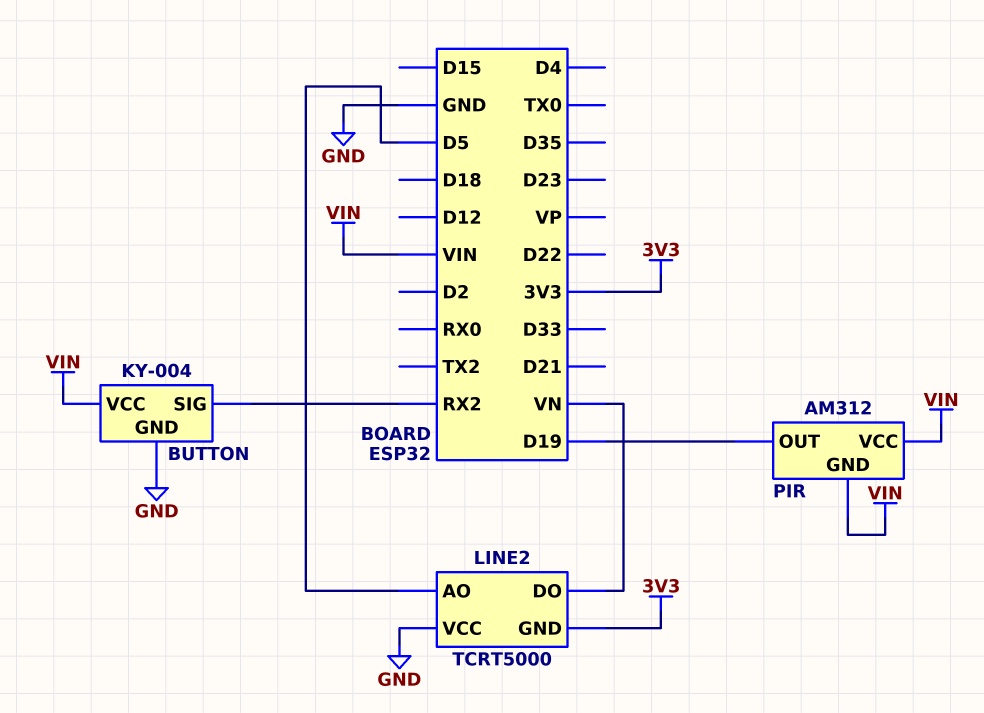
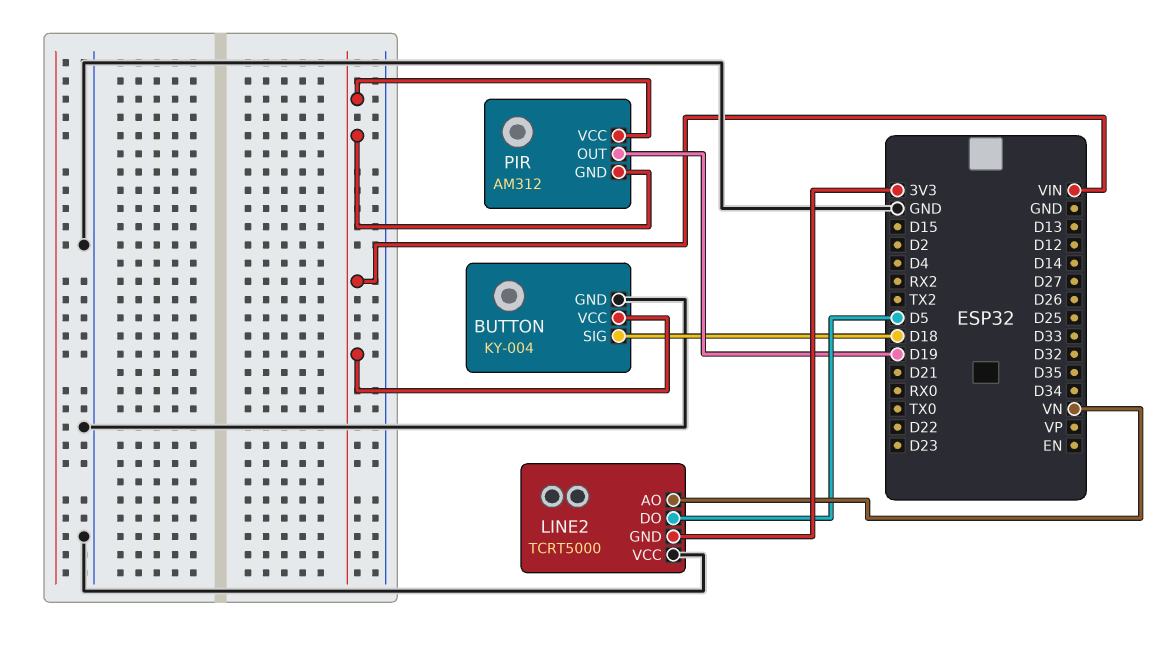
BUTTON pin SIG: RX2 -> D18
LINE2 pin AO: D5 -> VN
LINE2 pin DO: VN -> D5

